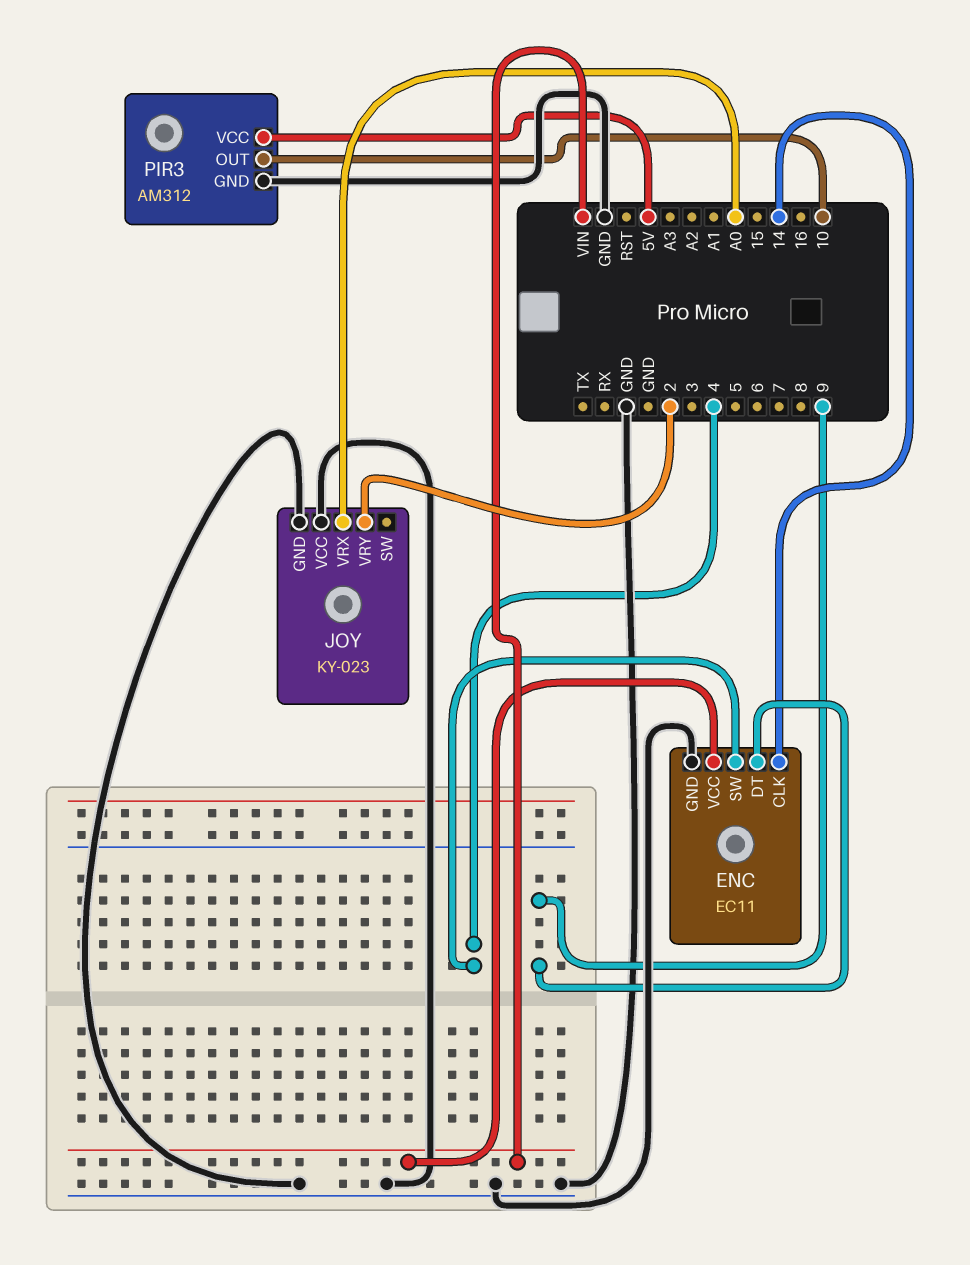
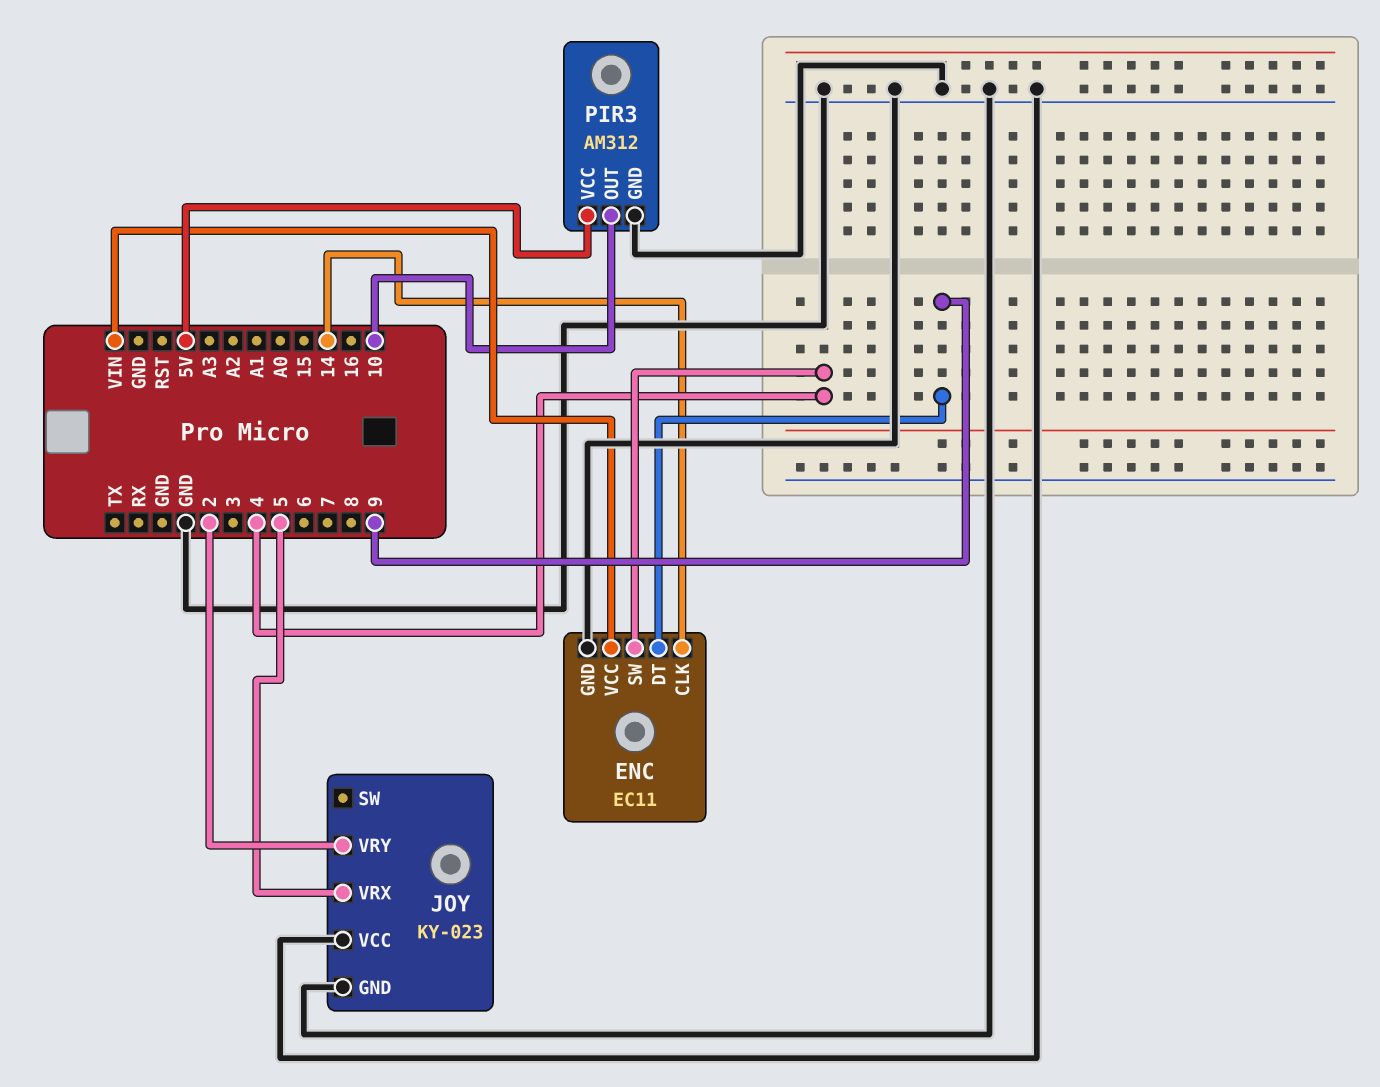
JOY pin VRX: A0 -> 5

